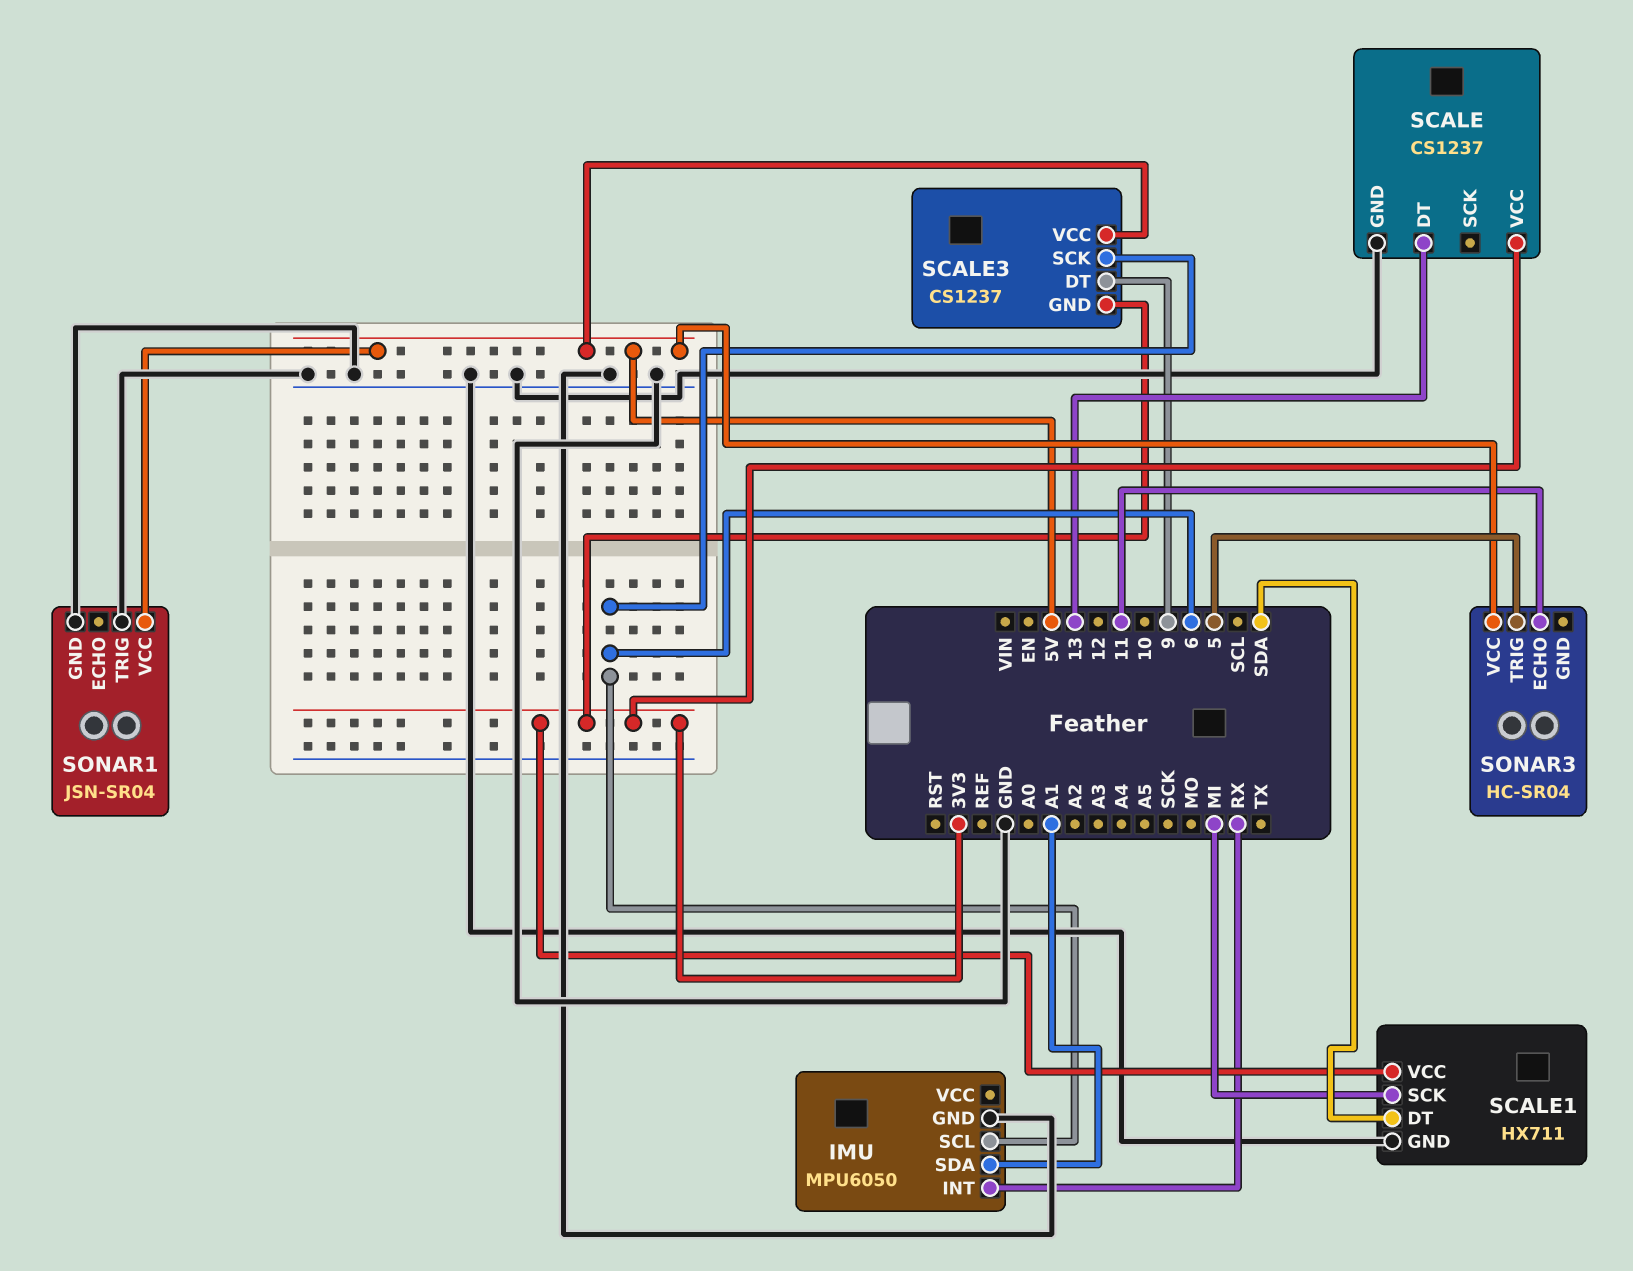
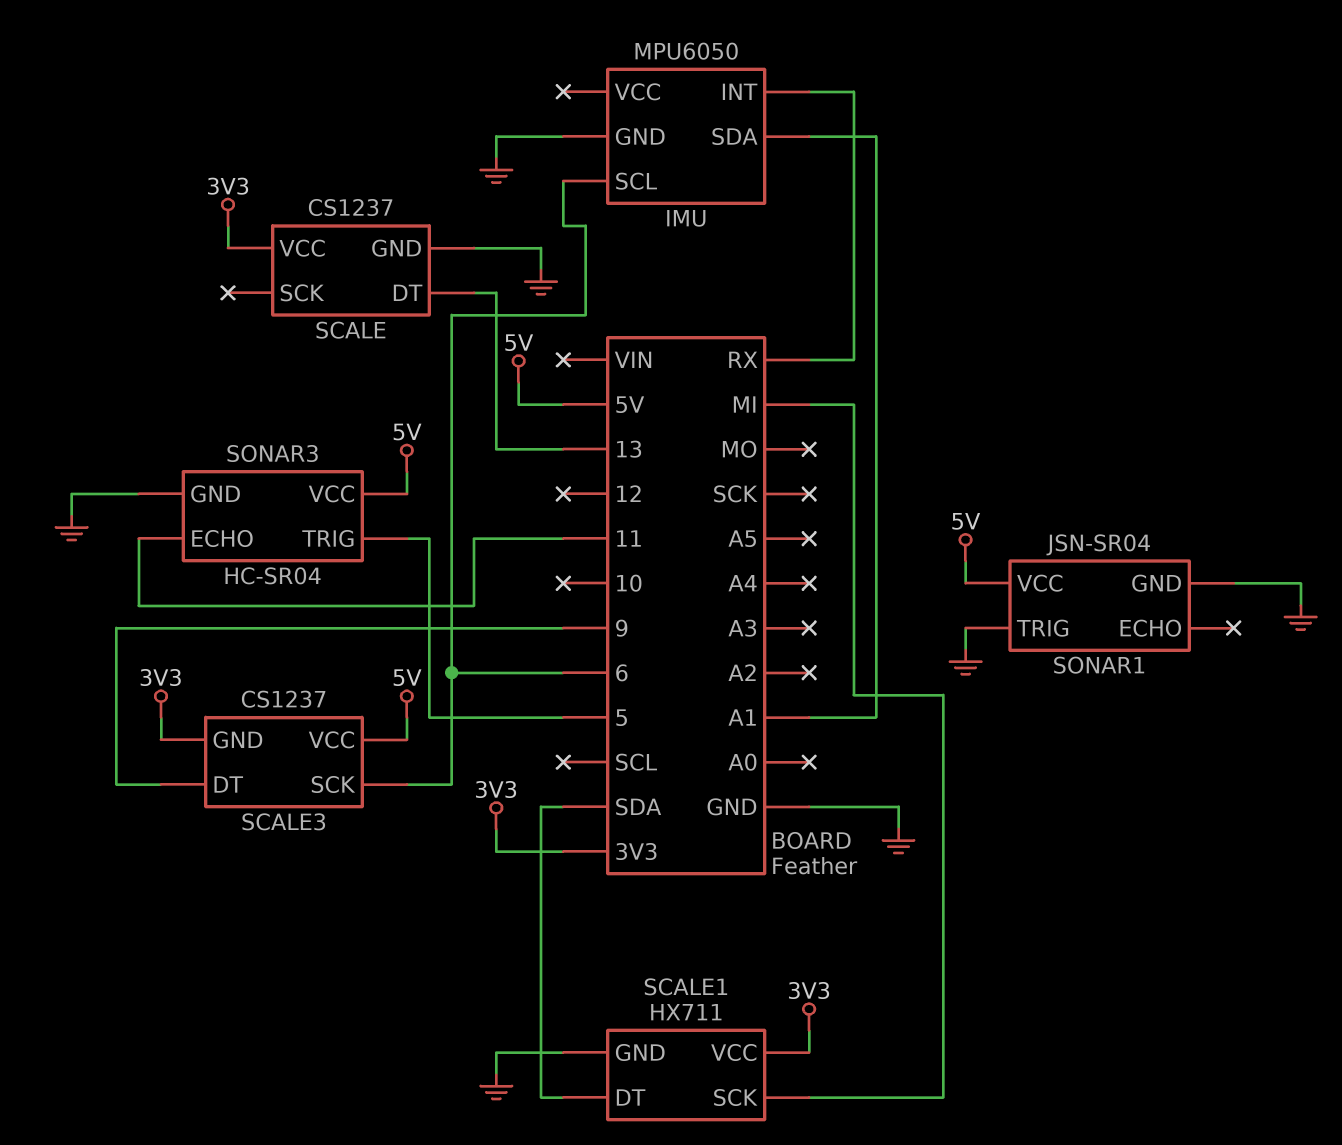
SONAR3 pin GND: none -> GND

